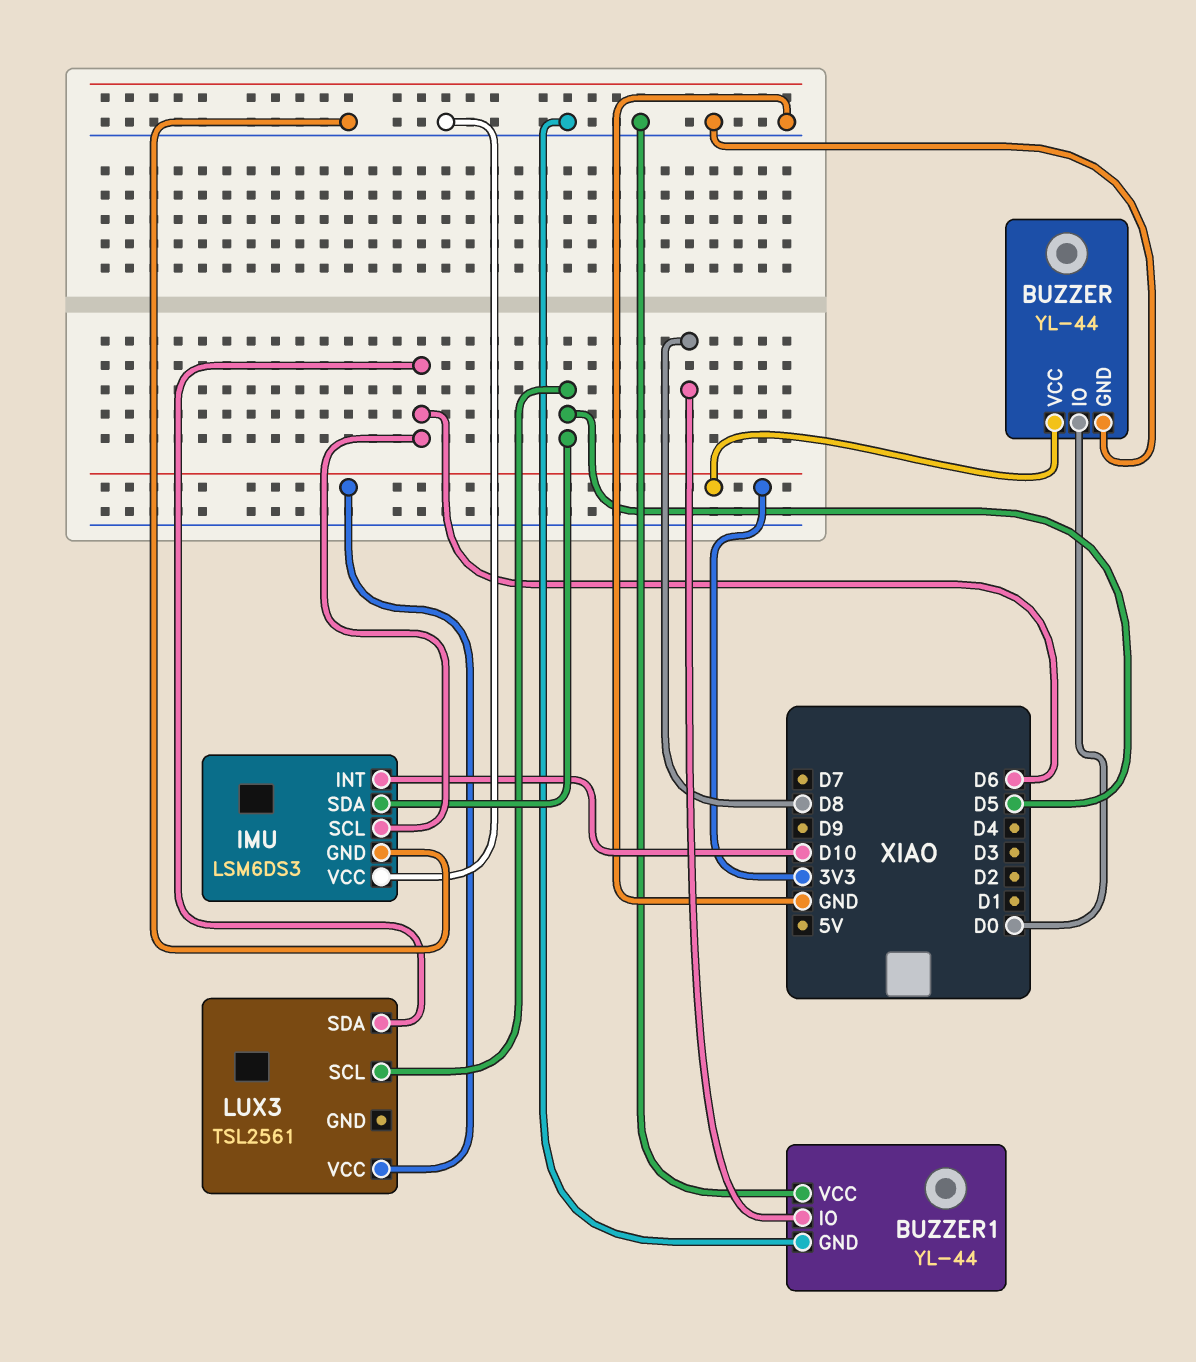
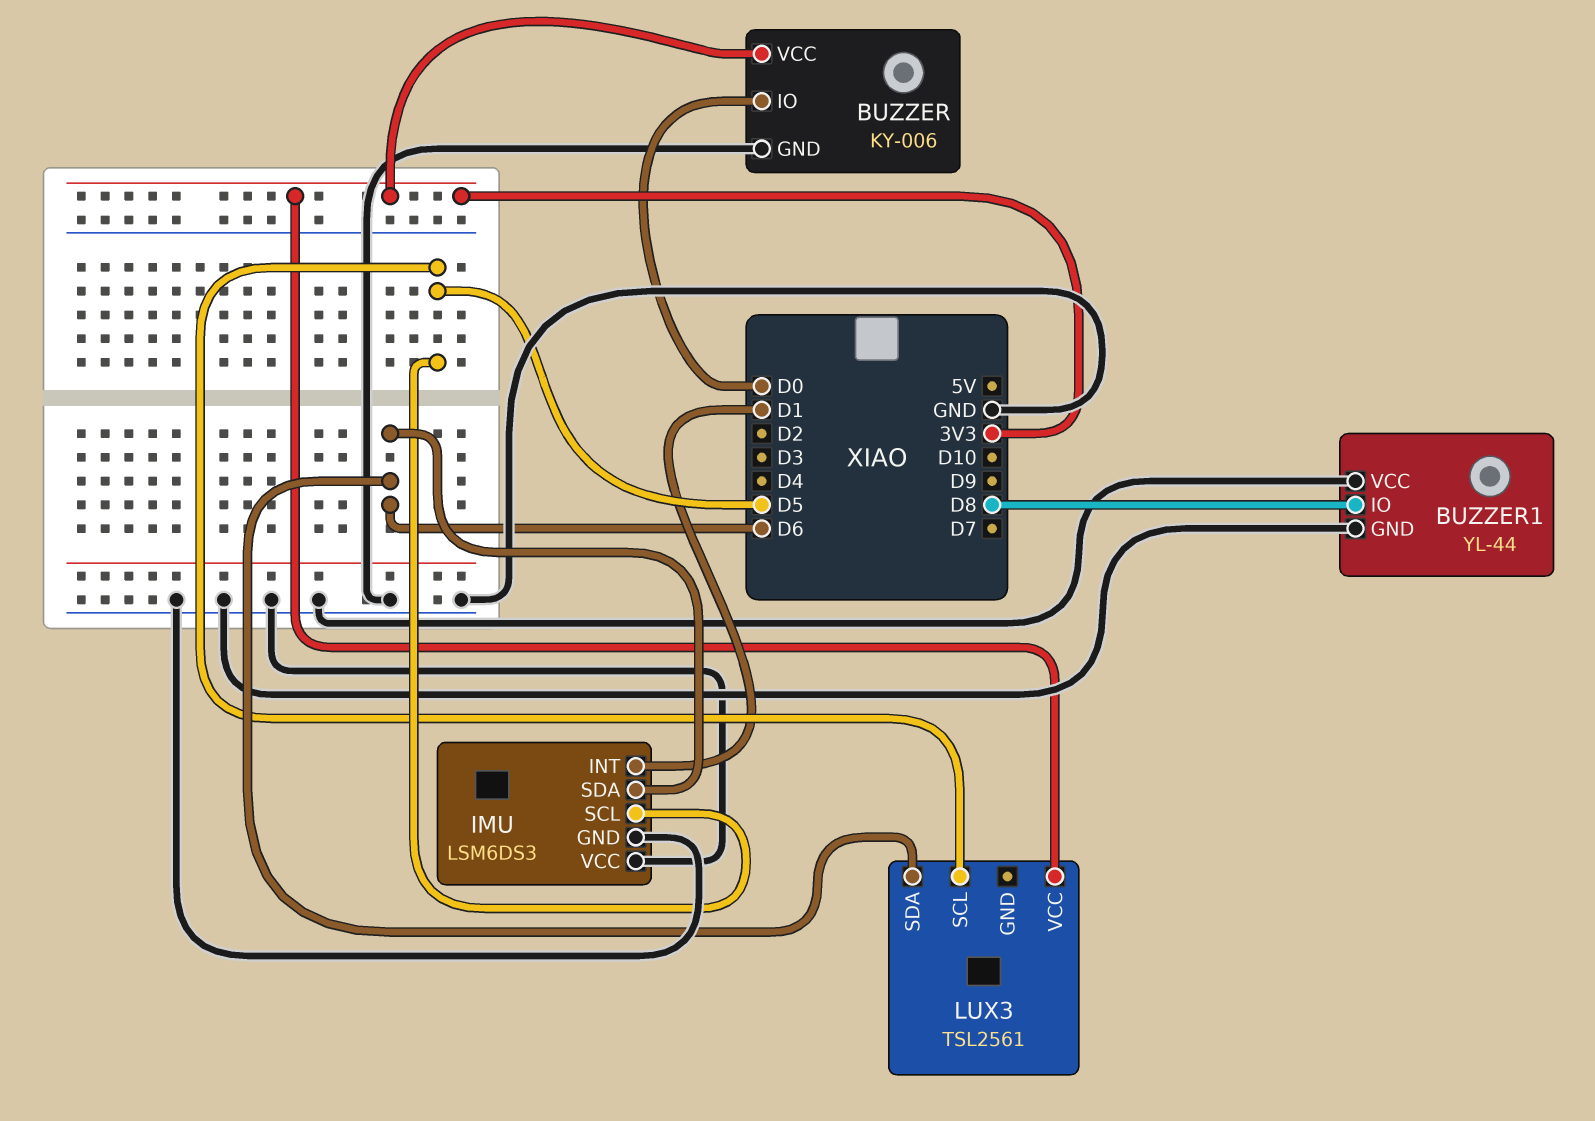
BUZZER: YL-44 -> KY-006
IMU pin INT: D10 -> D1
IMU pin SCL: D6 -> D5
IMU pin SDA: D5 -> D6

